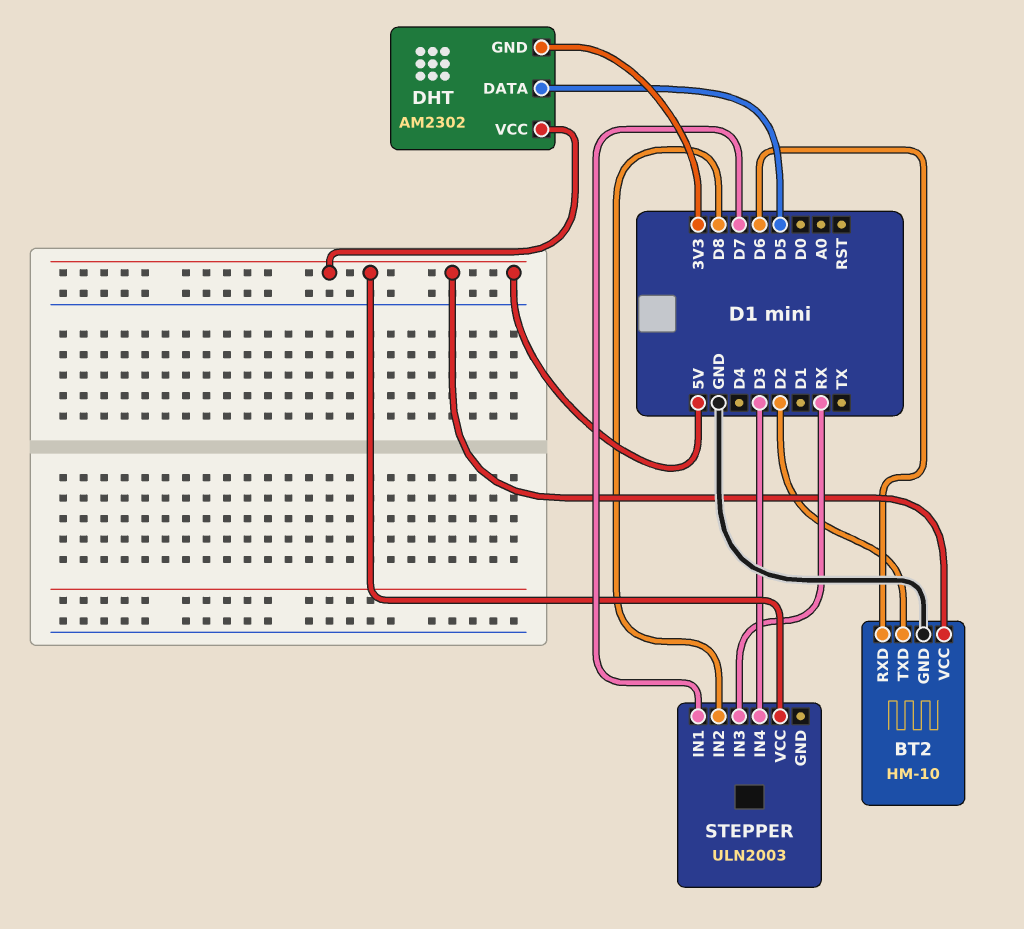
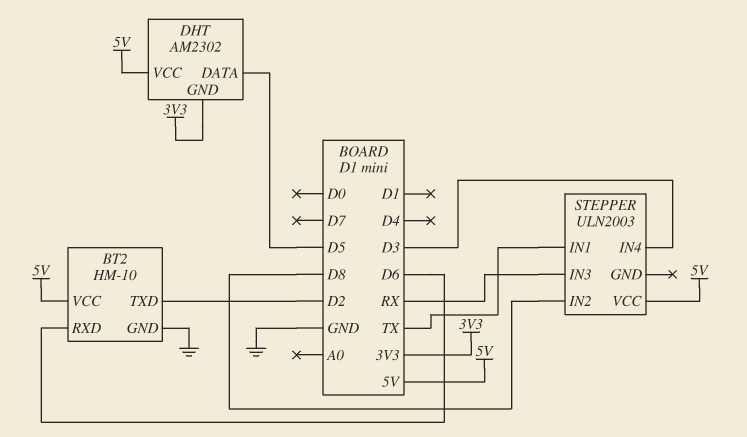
STEPPER pin IN1: D7 -> TX

